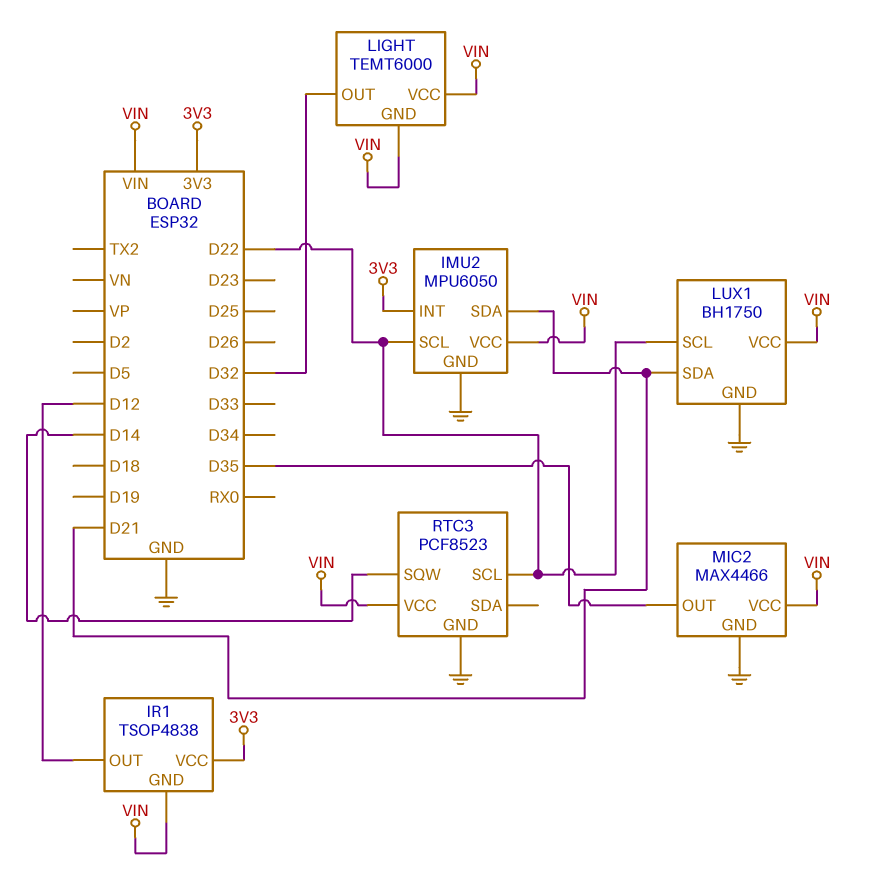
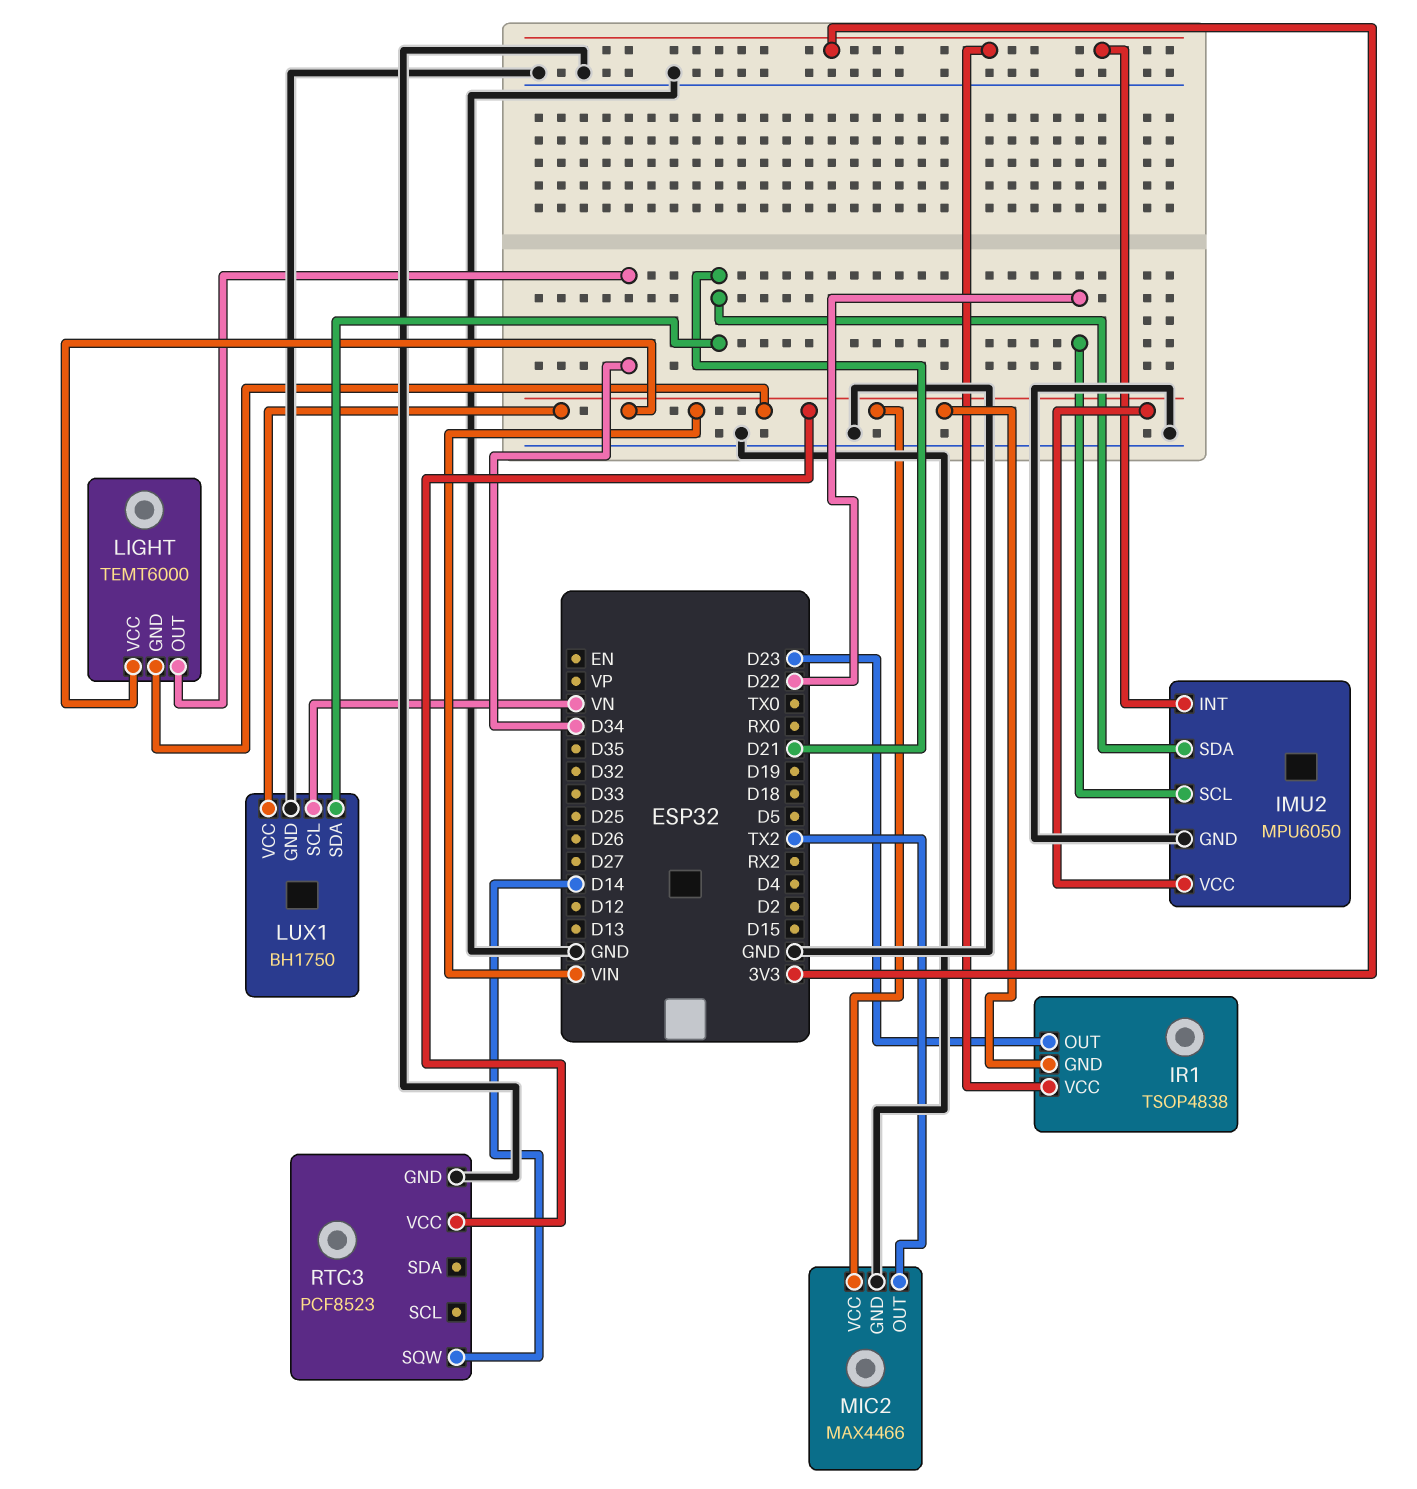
IR1 pin OUT: D12 -> D23
LIGHT pin OUT: D32 -> D34
LUX1 pin SCL: D22 -> VN
MIC2 pin OUT: D35 -> TX2
RTC3 pin SCL: D22 -> none

